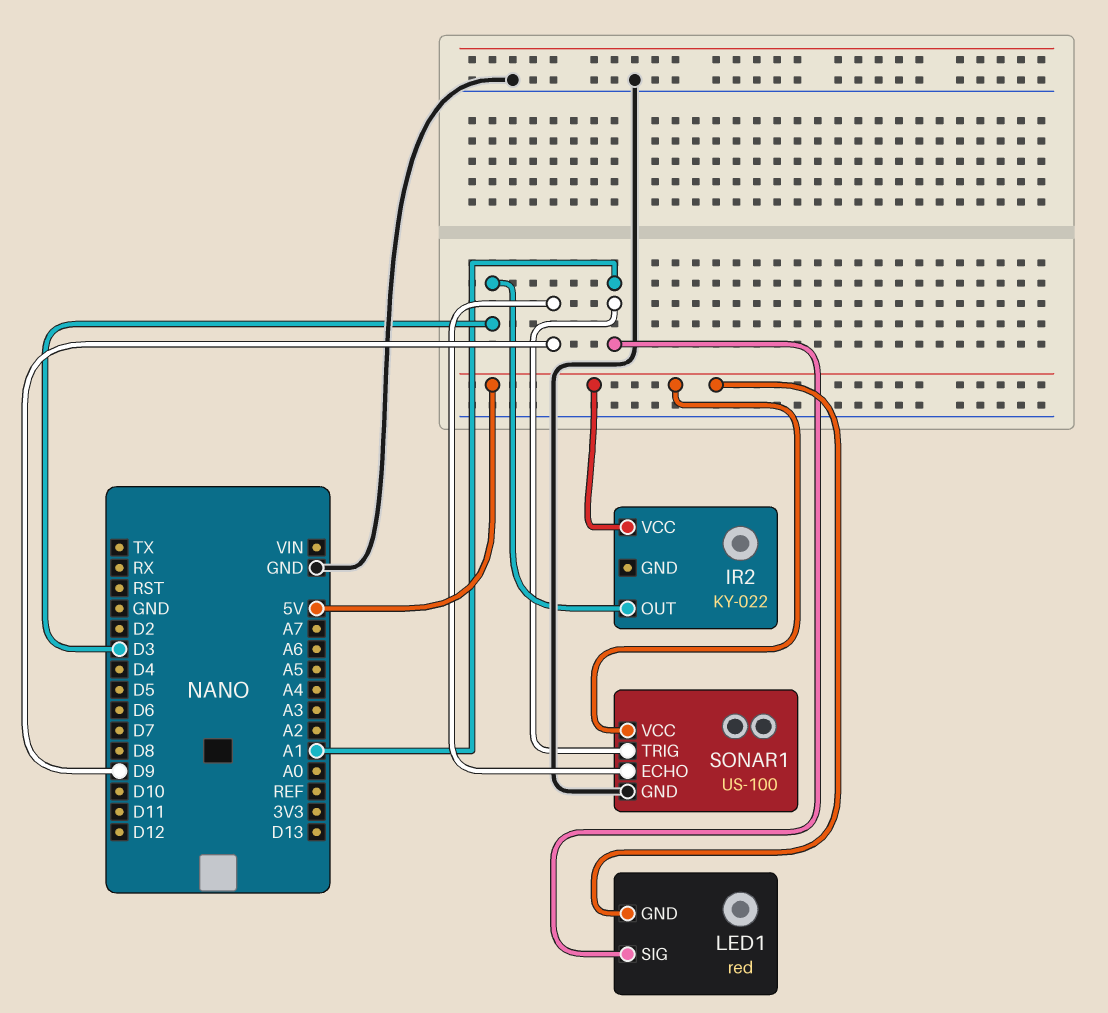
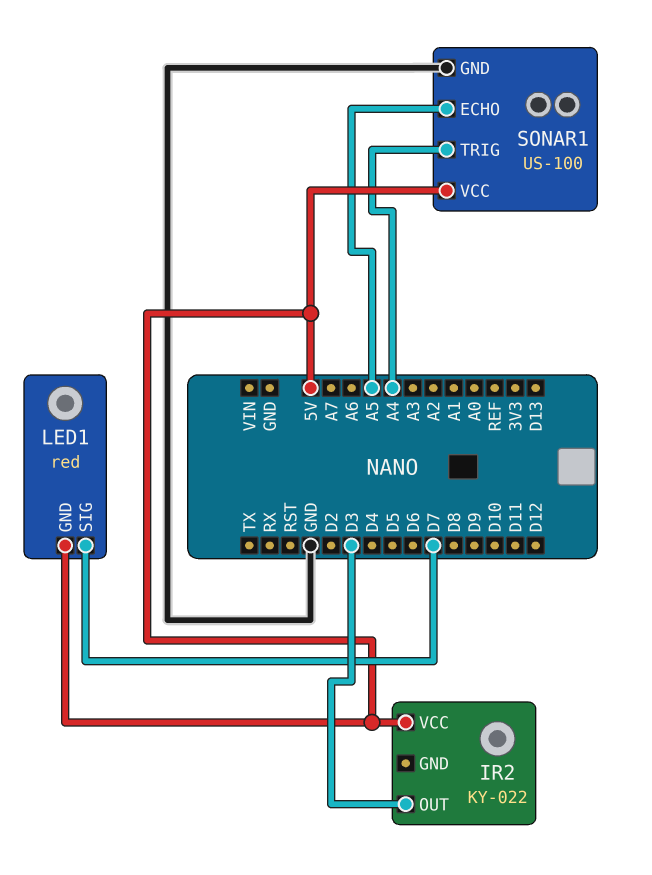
LED1 pin SIG: A1 -> D7
SONAR1 pin ECHO: D9 -> A5
SONAR1 pin TRIG: A1 -> A4

